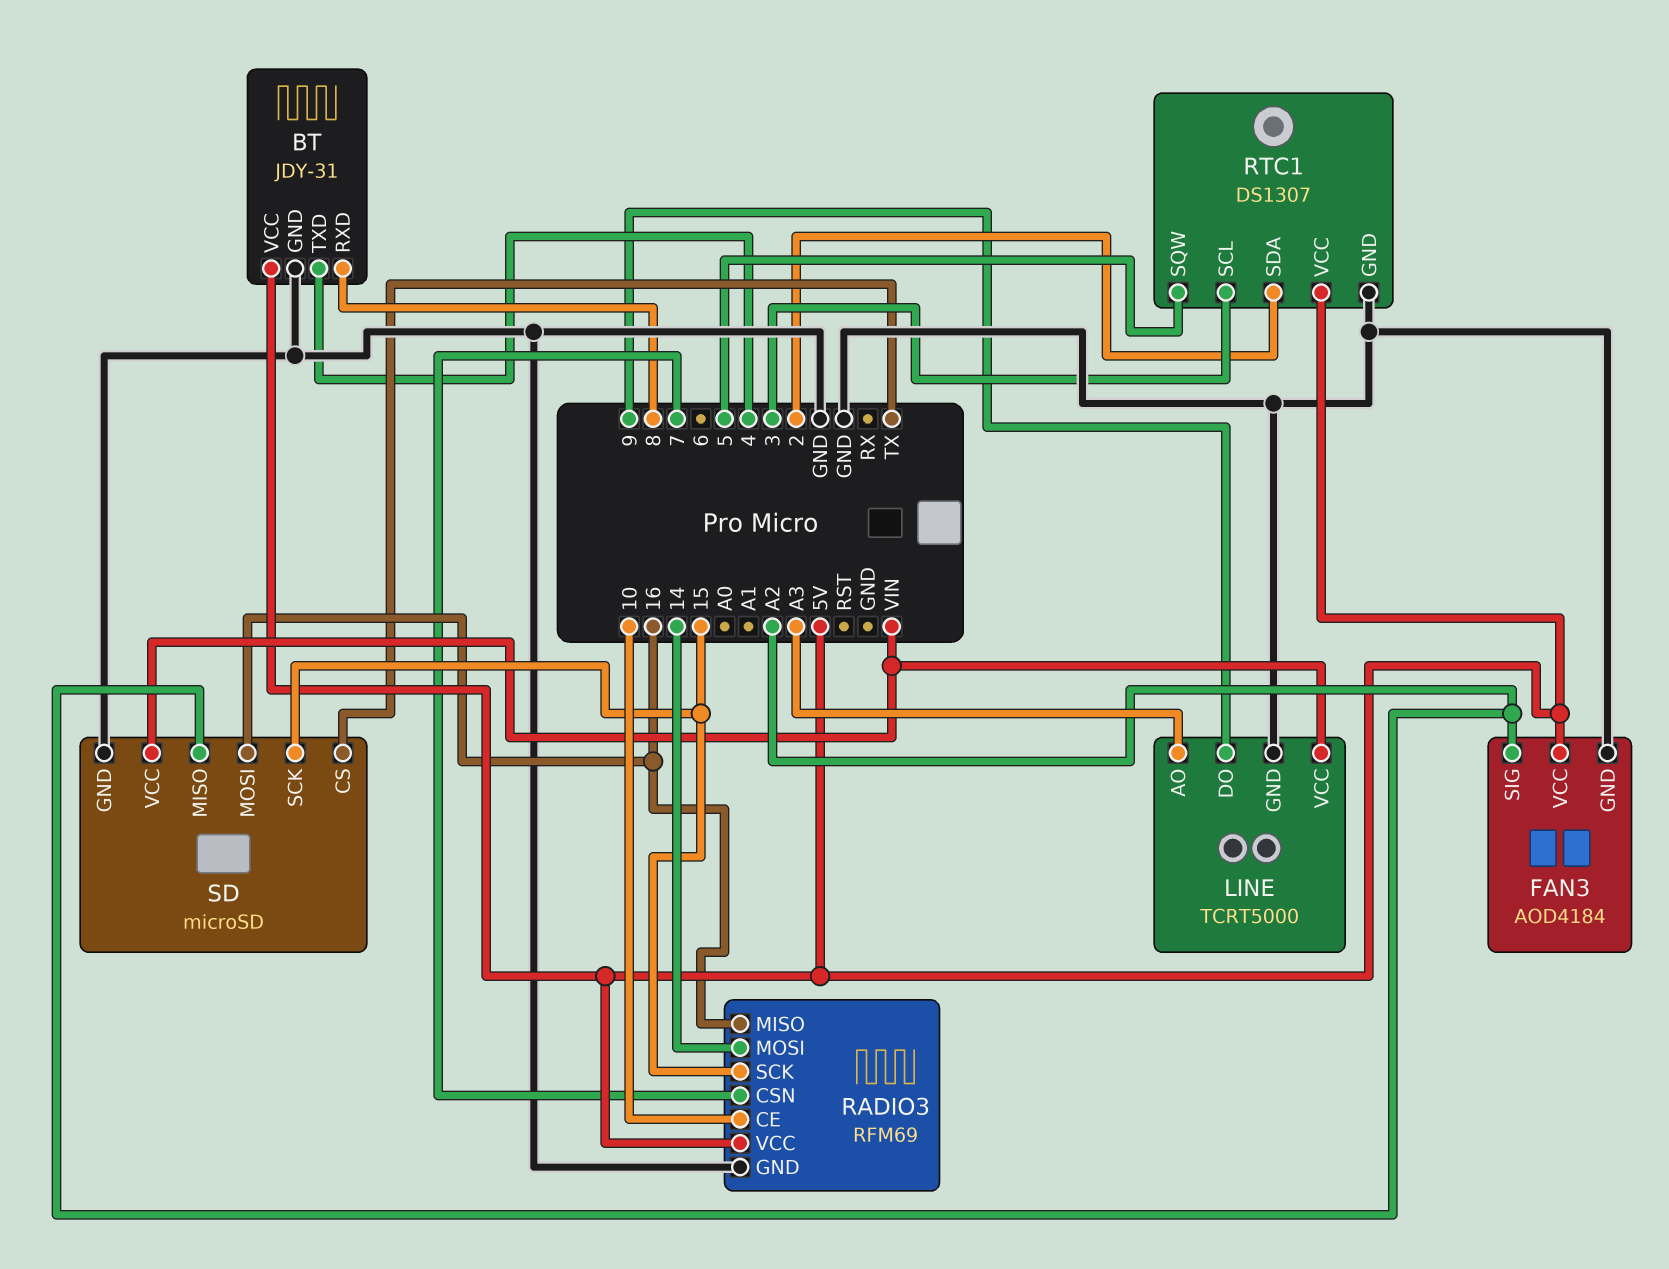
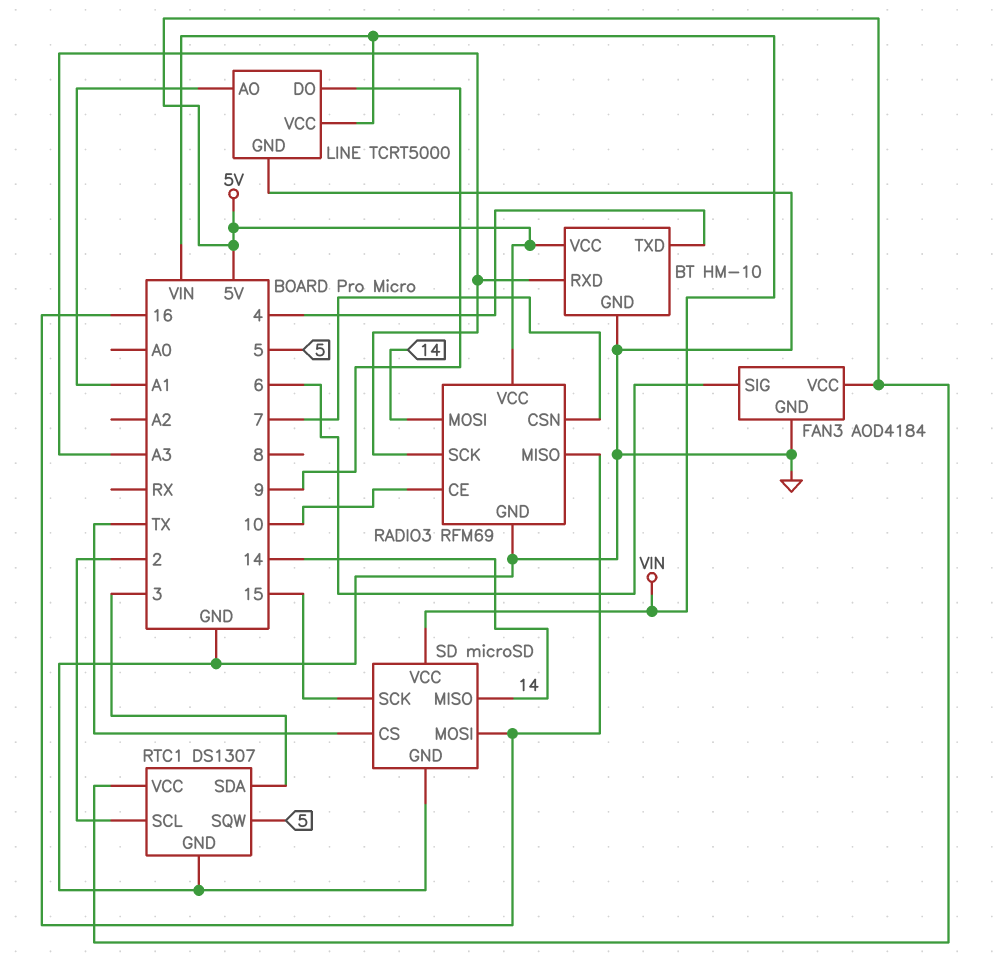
BT: JDY-31 -> HM-10
BT pin RXD: 8 -> A3
FAN3 pin SIG: A2 -> 6
LINE pin AO: A3 -> A1
RADIO3 pin SCK: 15 -> A3
RTC1 pin SCL: 3 -> 2
RTC1 pin SDA: 2 -> 3
SD pin MISO: A2 -> 14

